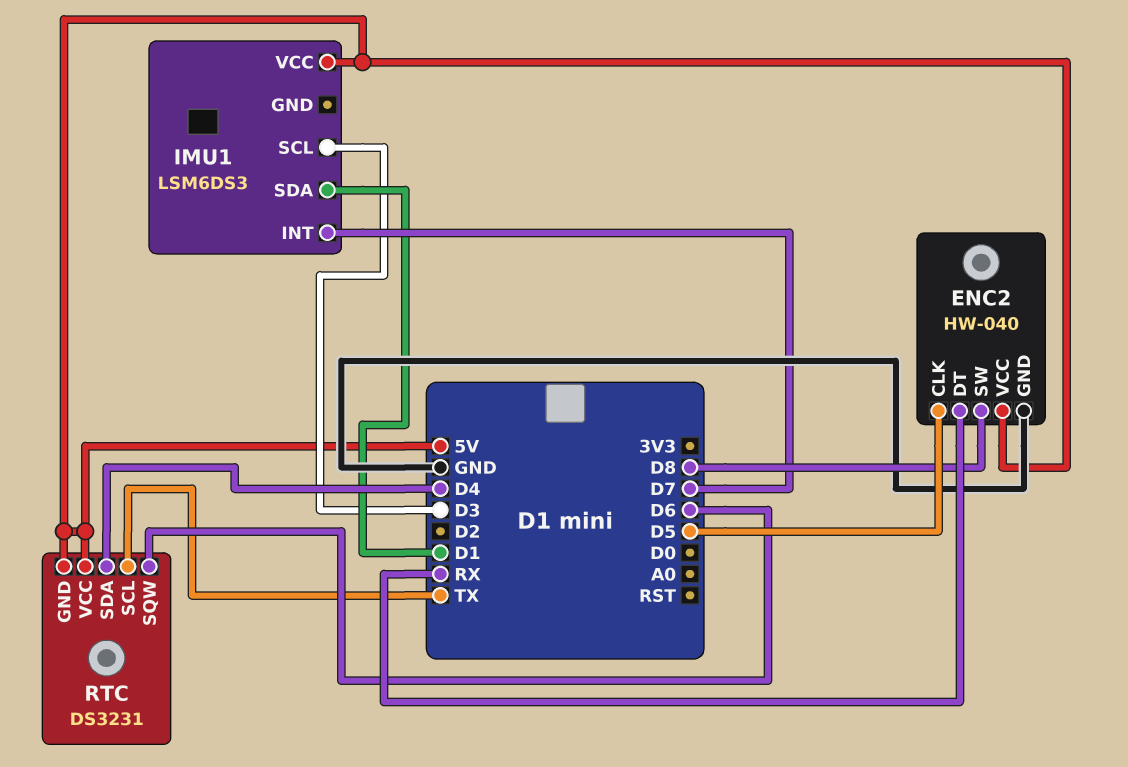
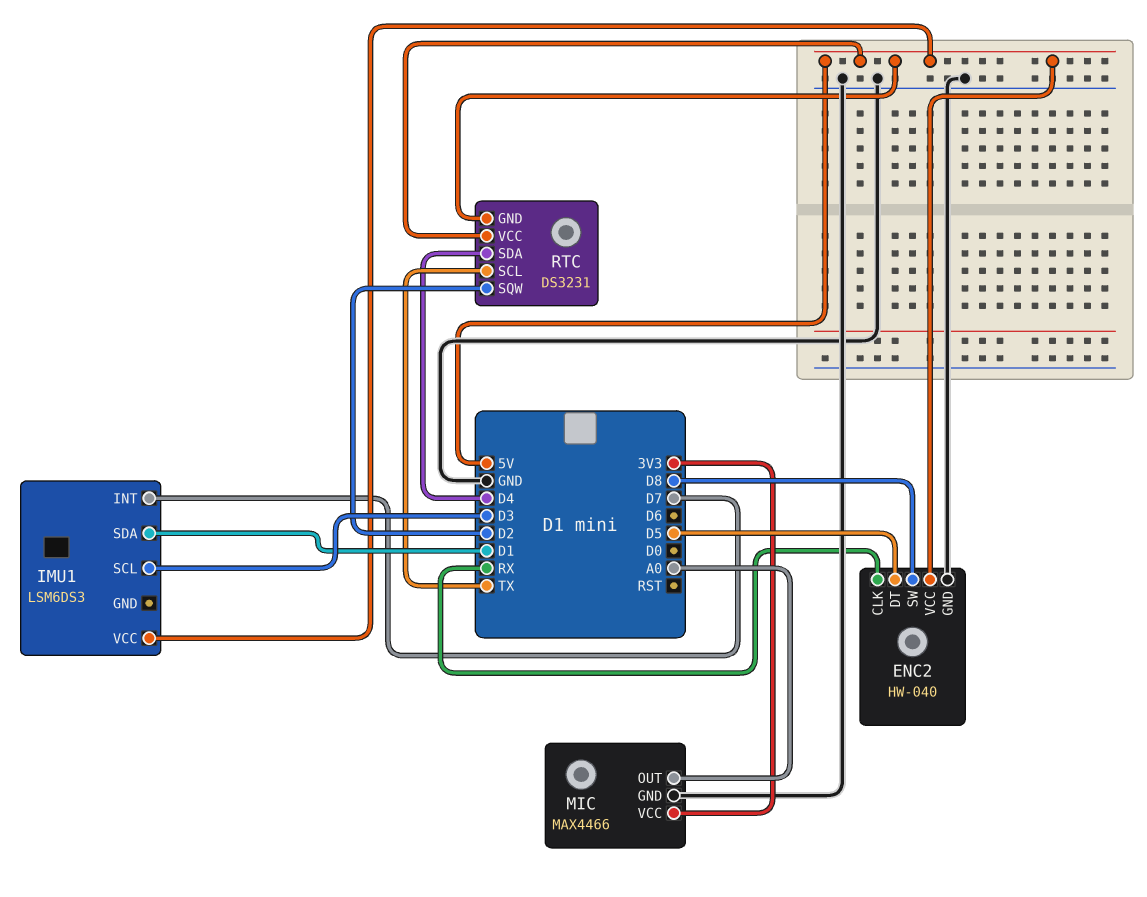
ENC2 pin CLK: D5 -> RX
ENC2 pin DT: RX -> D5
MIC: none -> MAX4466
MIC pin GND: none -> GND
MIC pin OUT: none -> A0
MIC pin VCC: none -> 3V3
RTC pin SQW: D6 -> D2

